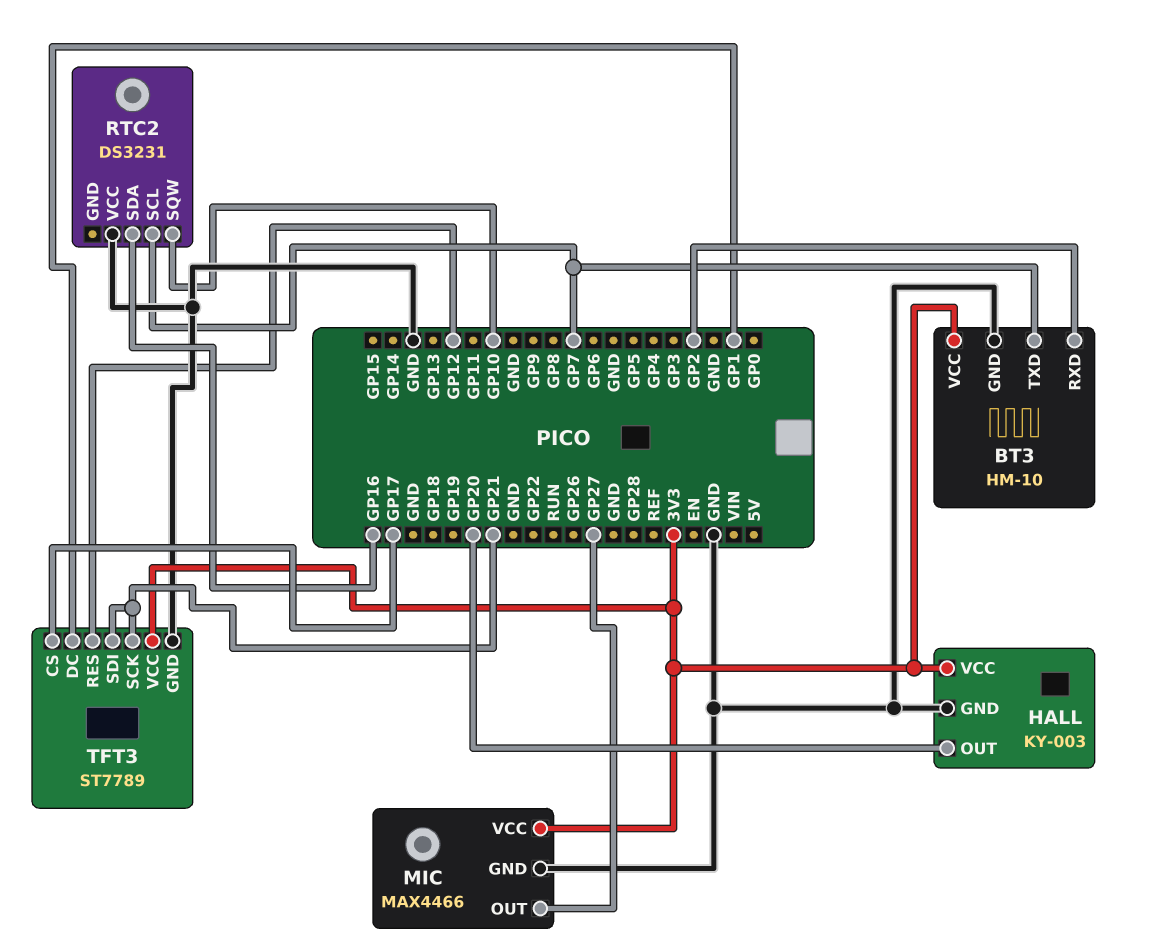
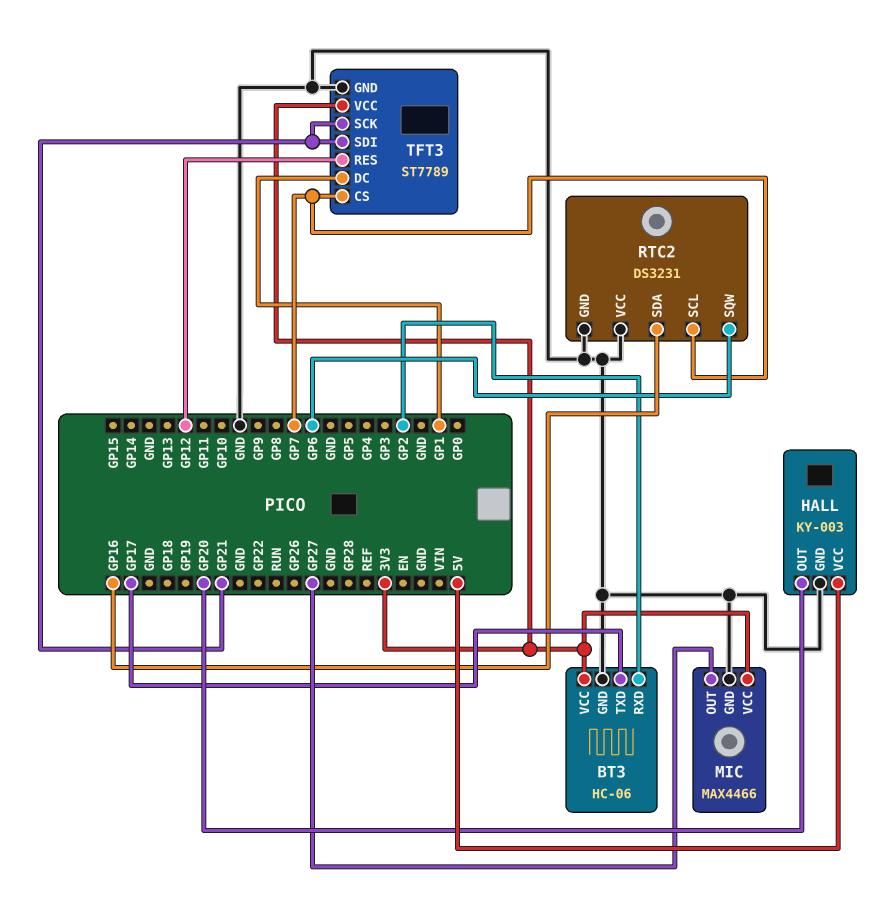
BT3: HM-10 -> HC-06
BT3 pin TXD: GP7 -> GP17
HALL pin VCC: 3V3 -> 5V
RTC2 pin GND: none -> GND
RTC2 pin SQW: GP10 -> GP6
TFT3 pin CS: GP17 -> GP7

